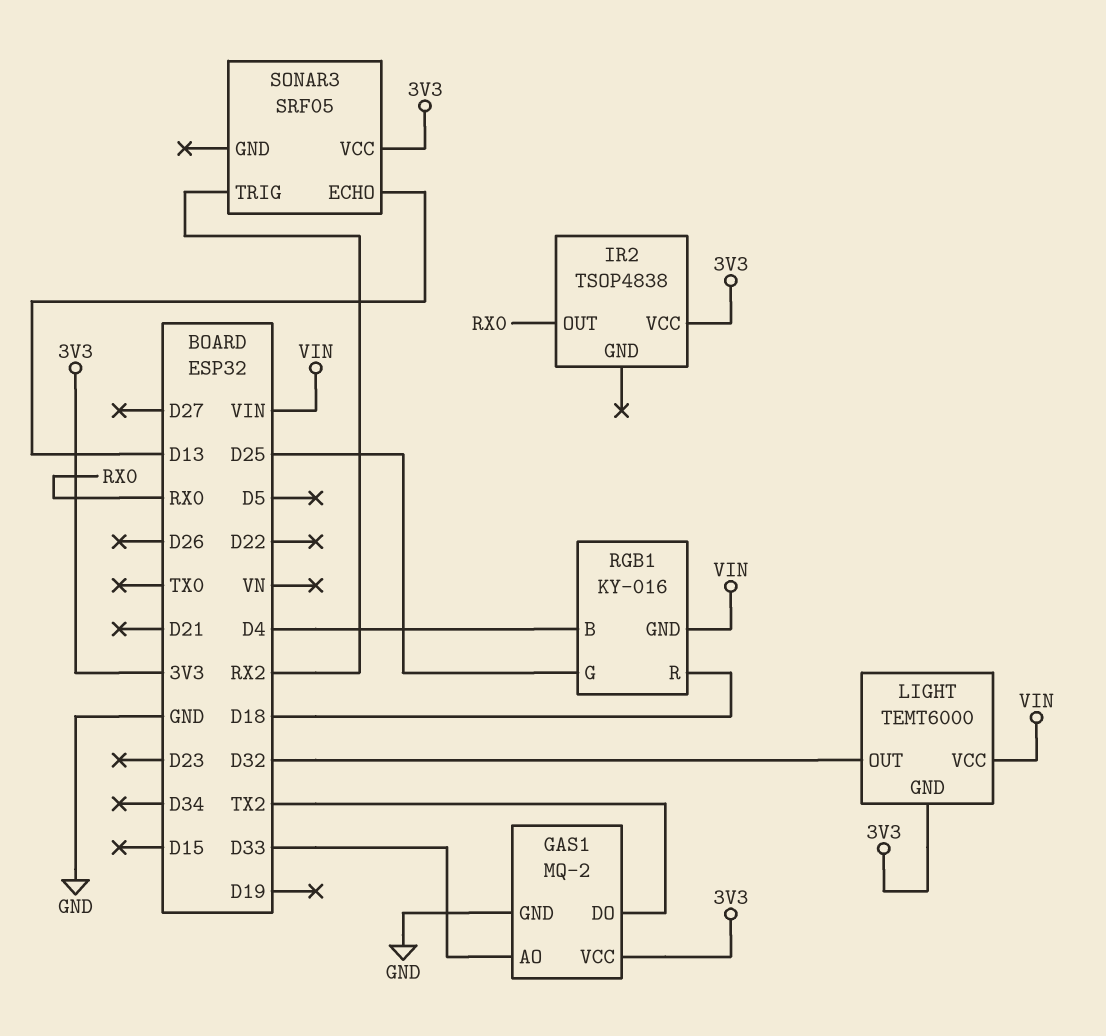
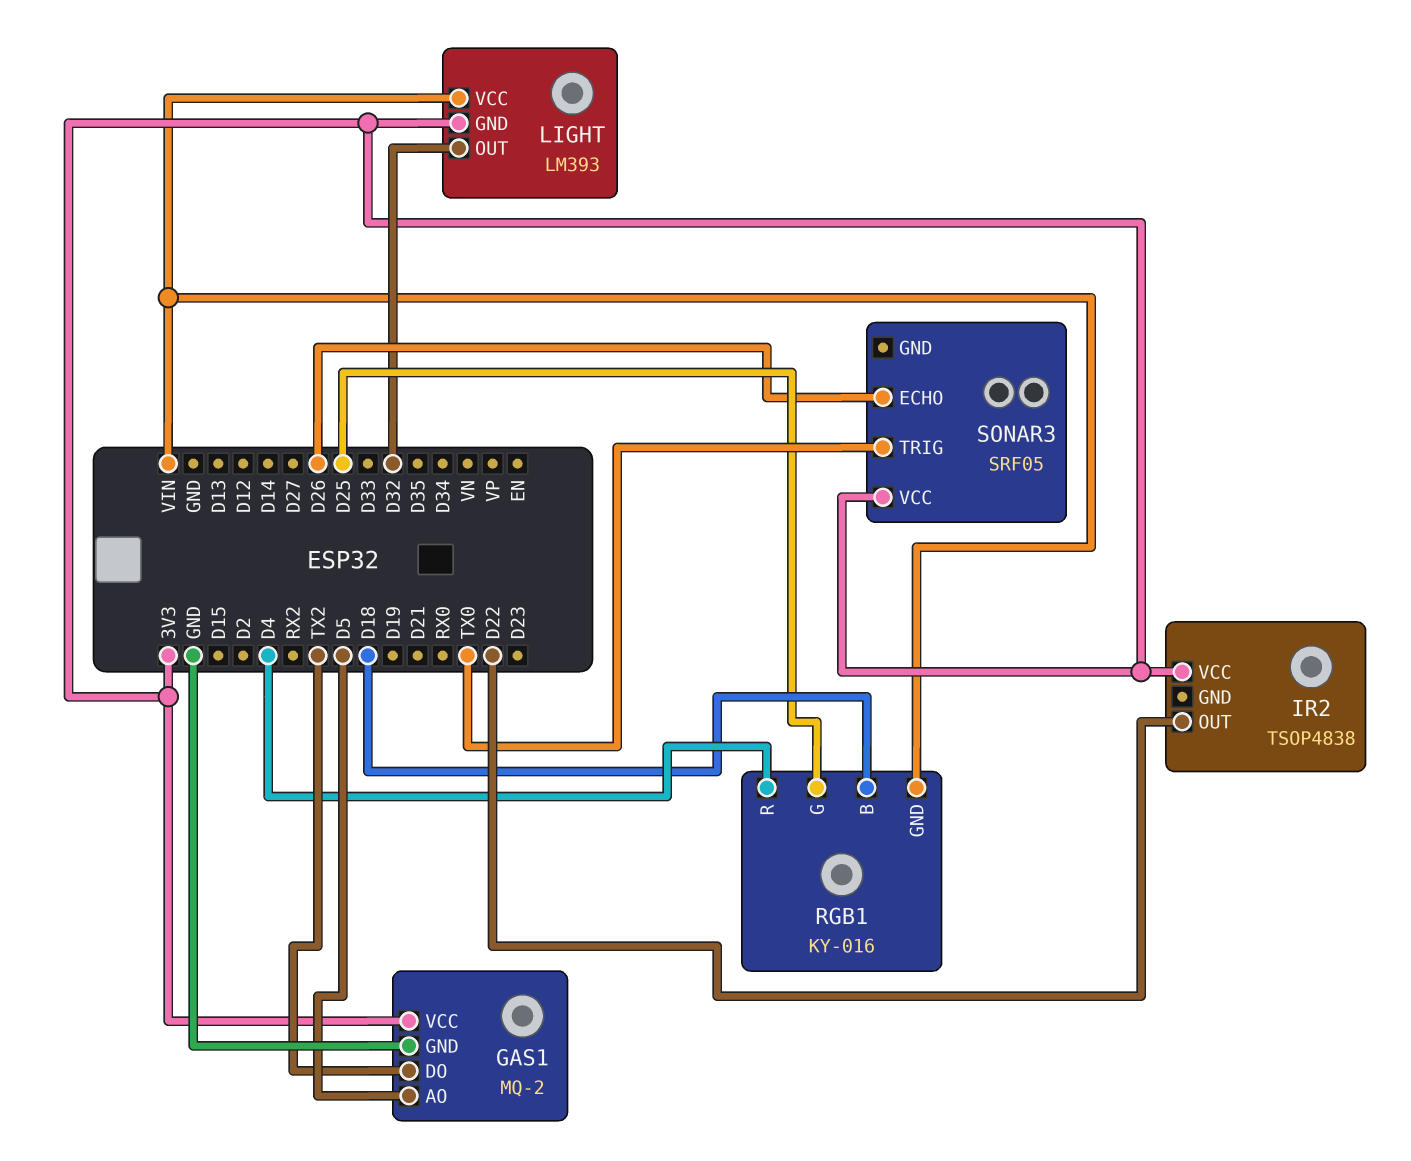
GAS1 pin AO: D33 -> D5
IR2 pin OUT: RX0 -> D22
LIGHT: TEMT6000 -> LM393
RGB1 pin B: D4 -> D18
RGB1 pin R: D18 -> D4
SONAR3 pin ECHO: D13 -> D26
SONAR3 pin TRIG: RX2 -> TX0

